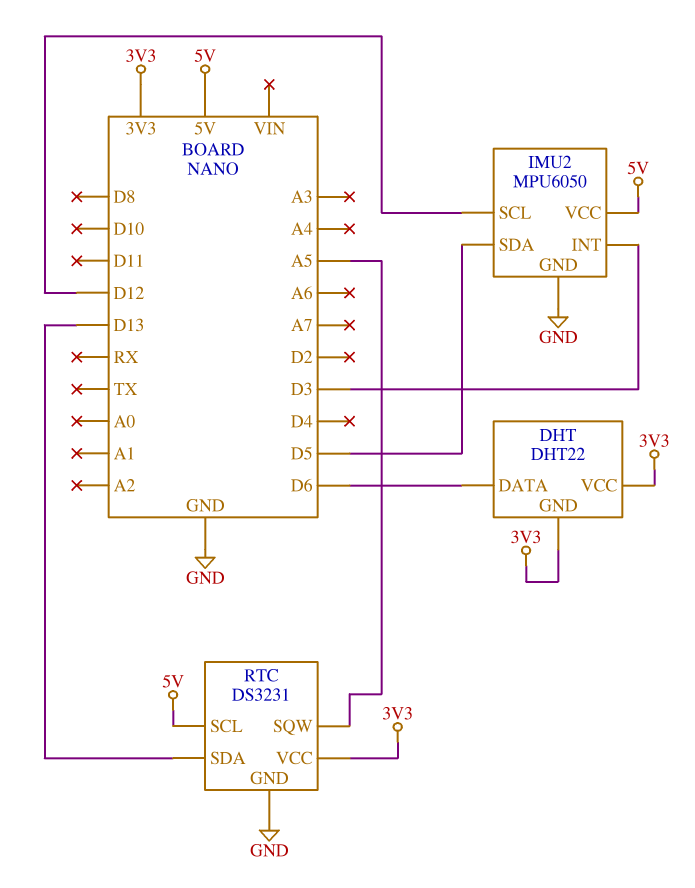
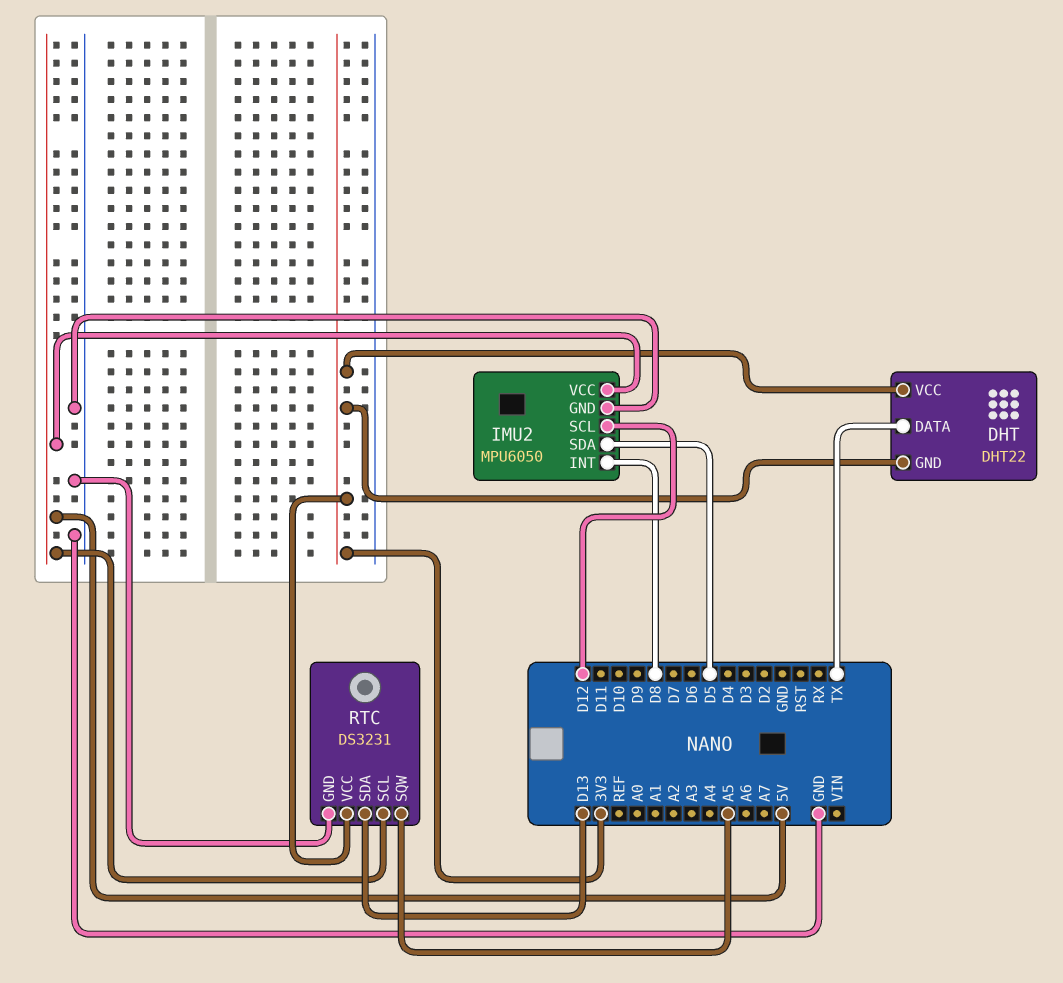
DHT pin DATA: D6 -> TX
IMU2 pin INT: D3 -> D8

